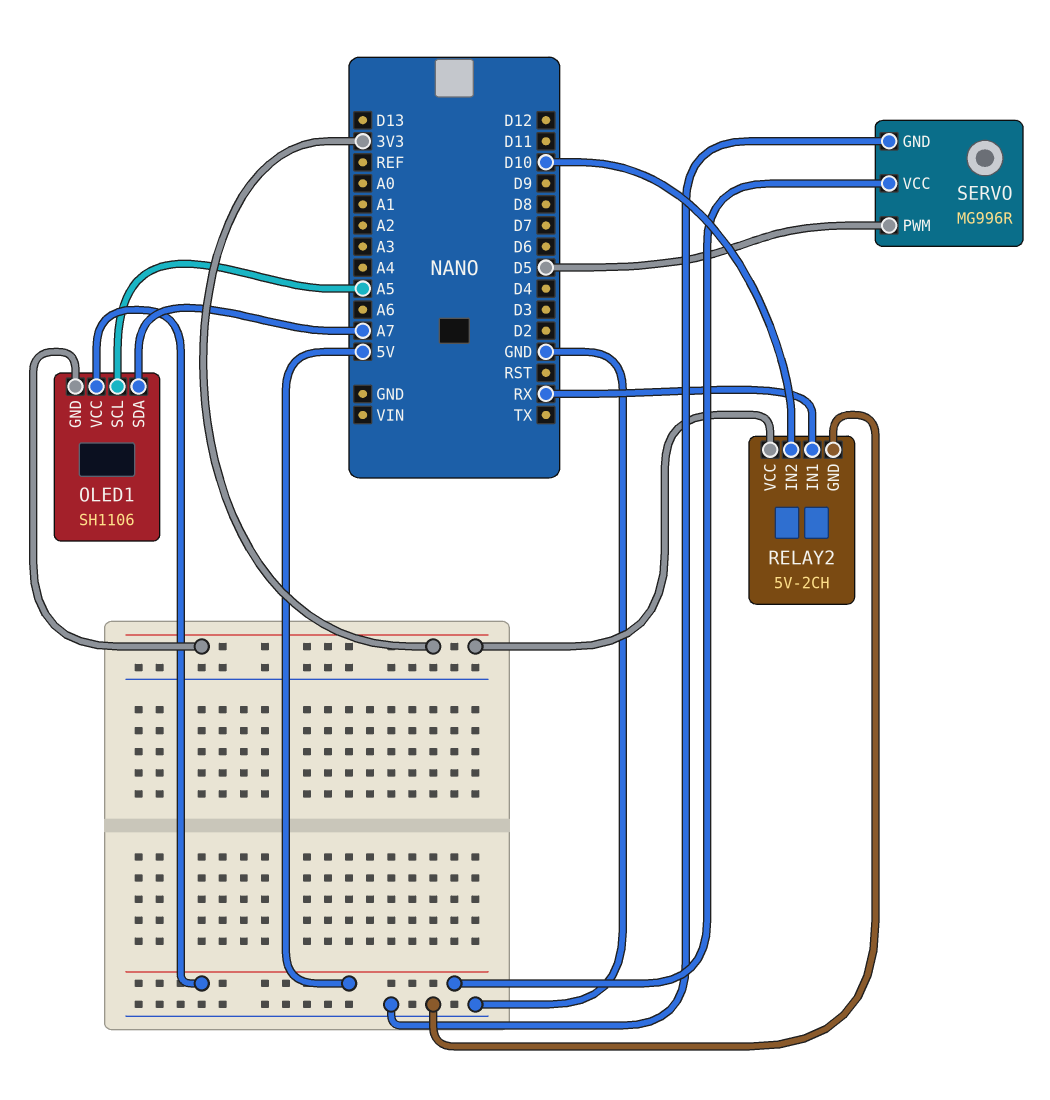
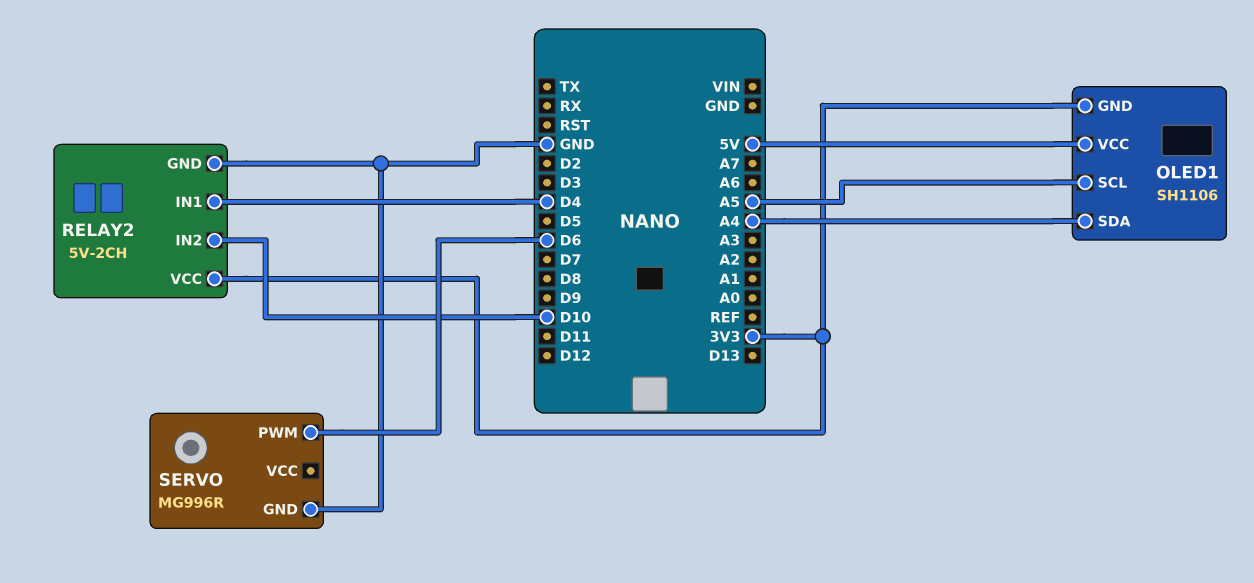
OLED1 pin SDA: A7 -> A4
RELAY2 pin IN1: RX -> D4
SERVO pin PWM: D5 -> D6
SERVO pin VCC: 5V -> none

